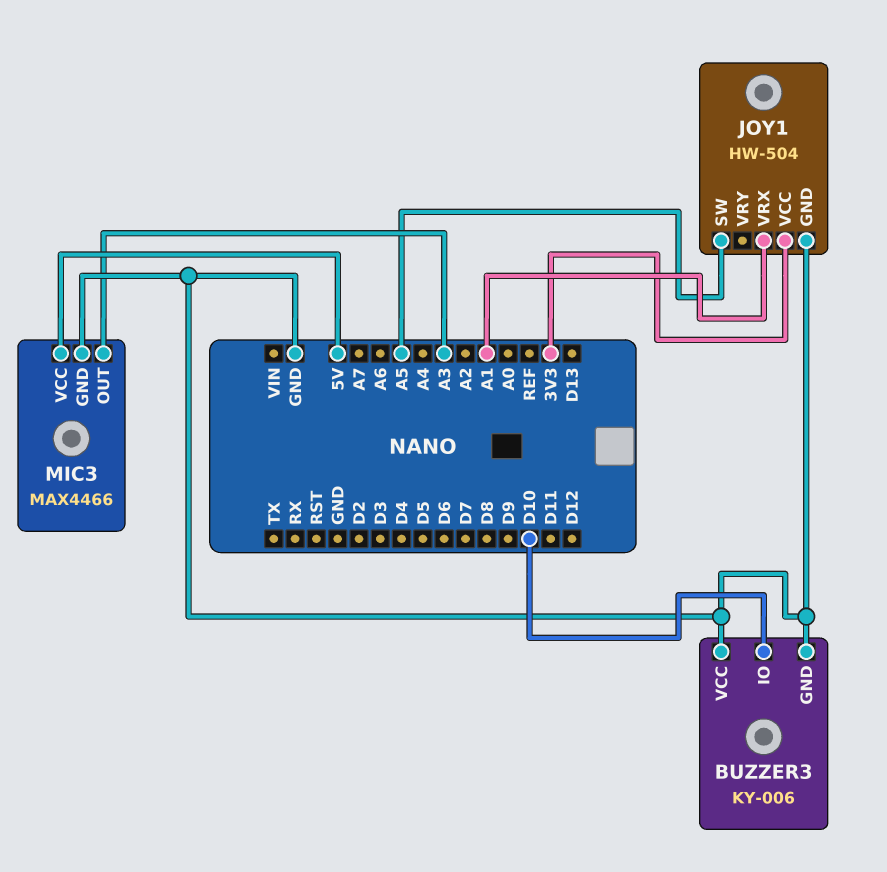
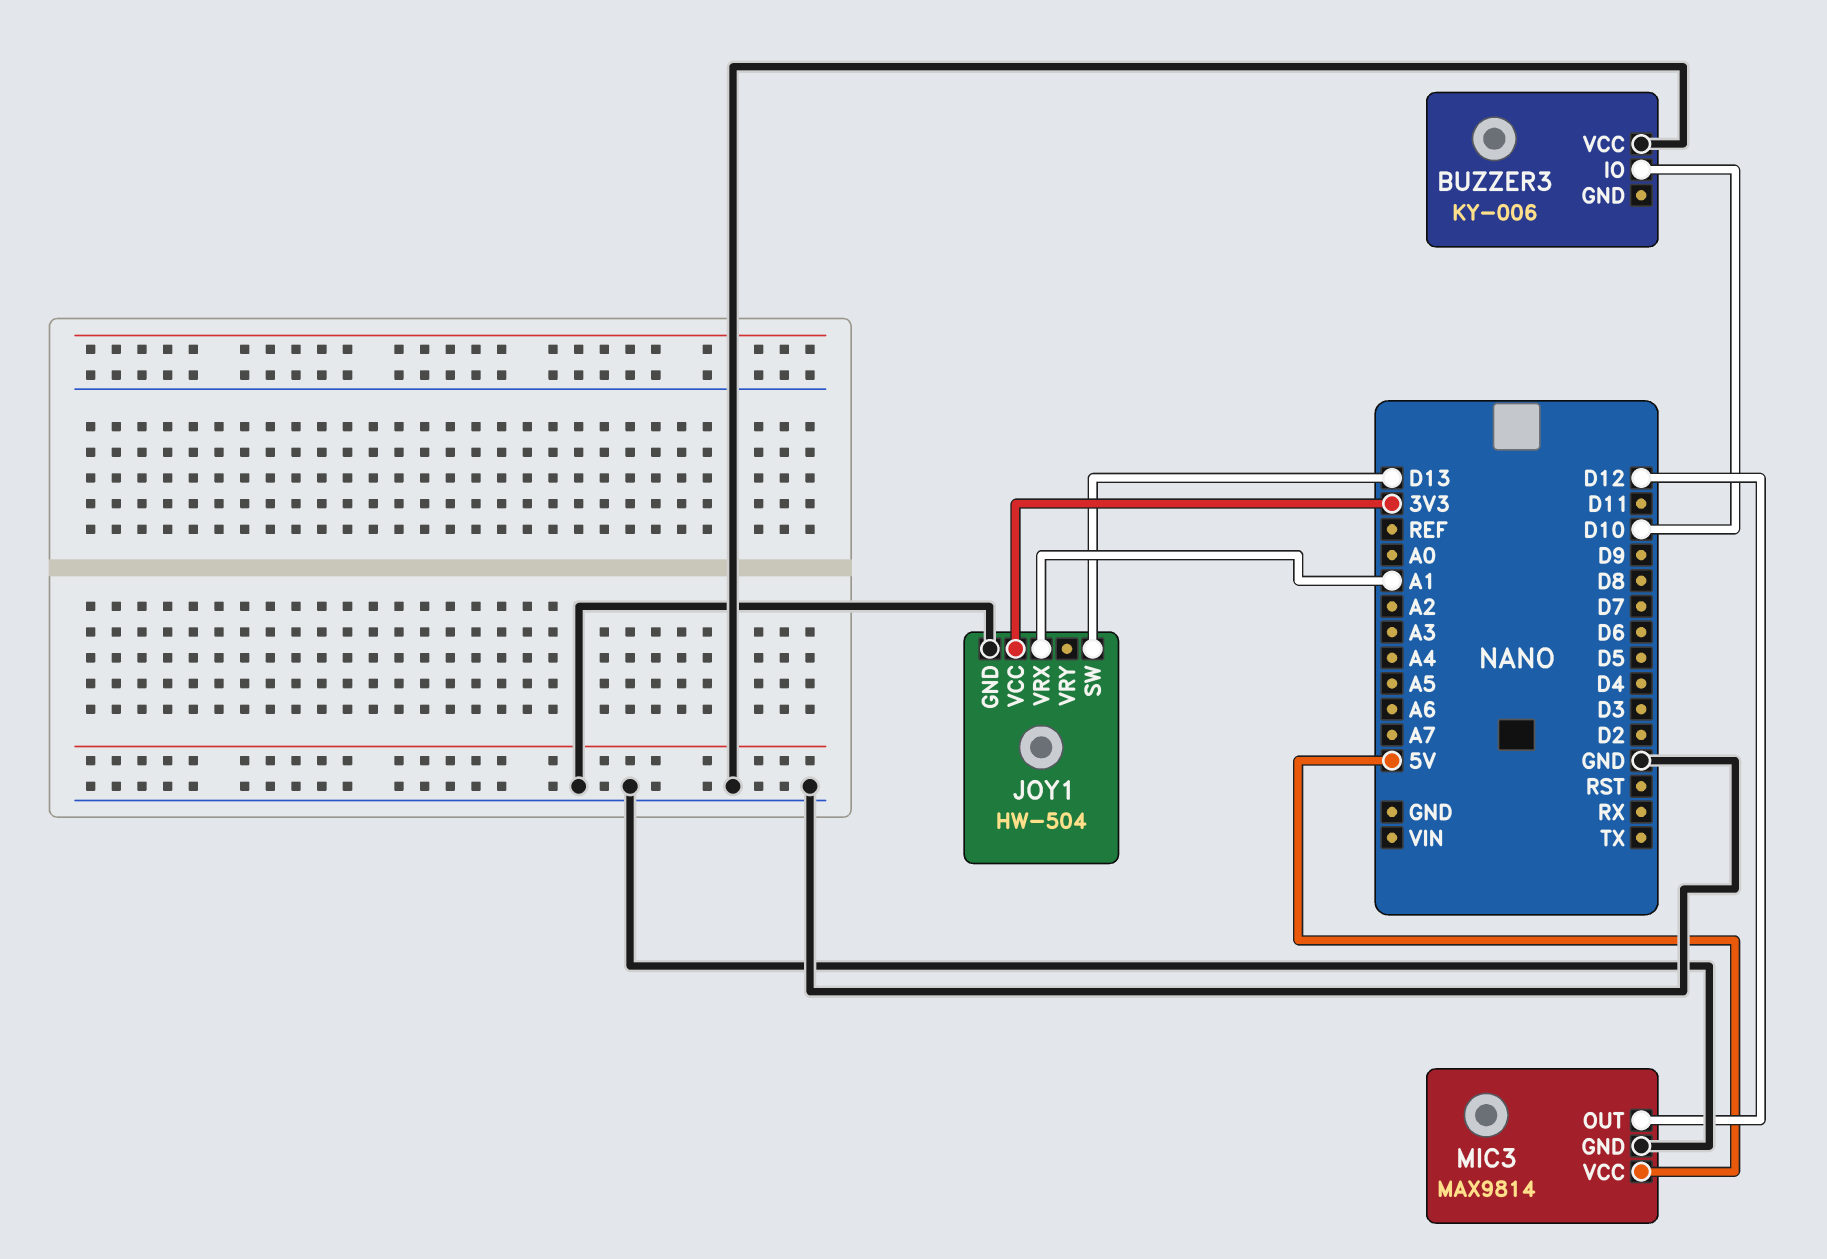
BUZZER3 pin GND: GND -> none
JOY1 pin SW: A5 -> D13
MIC3: MAX4466 -> MAX9814
MIC3 pin OUT: A3 -> D12

